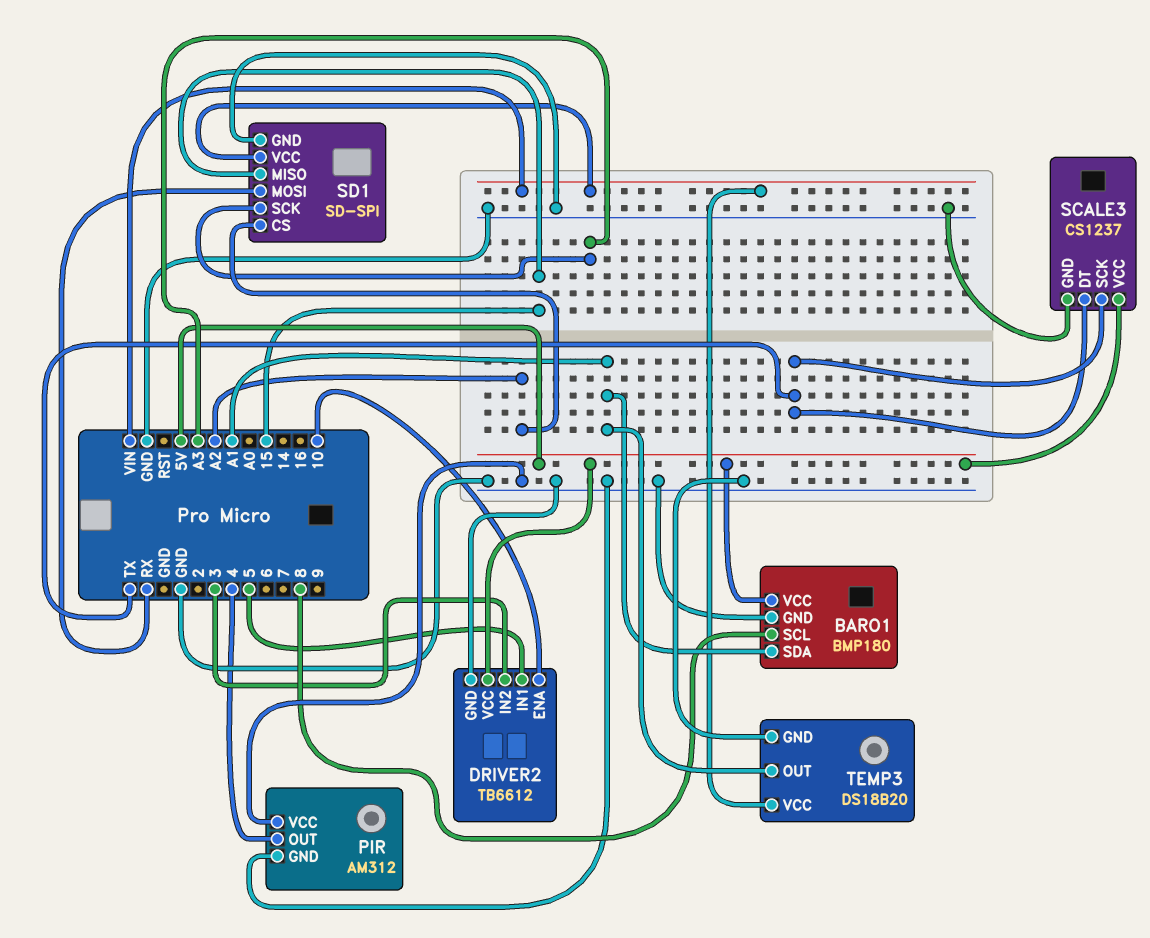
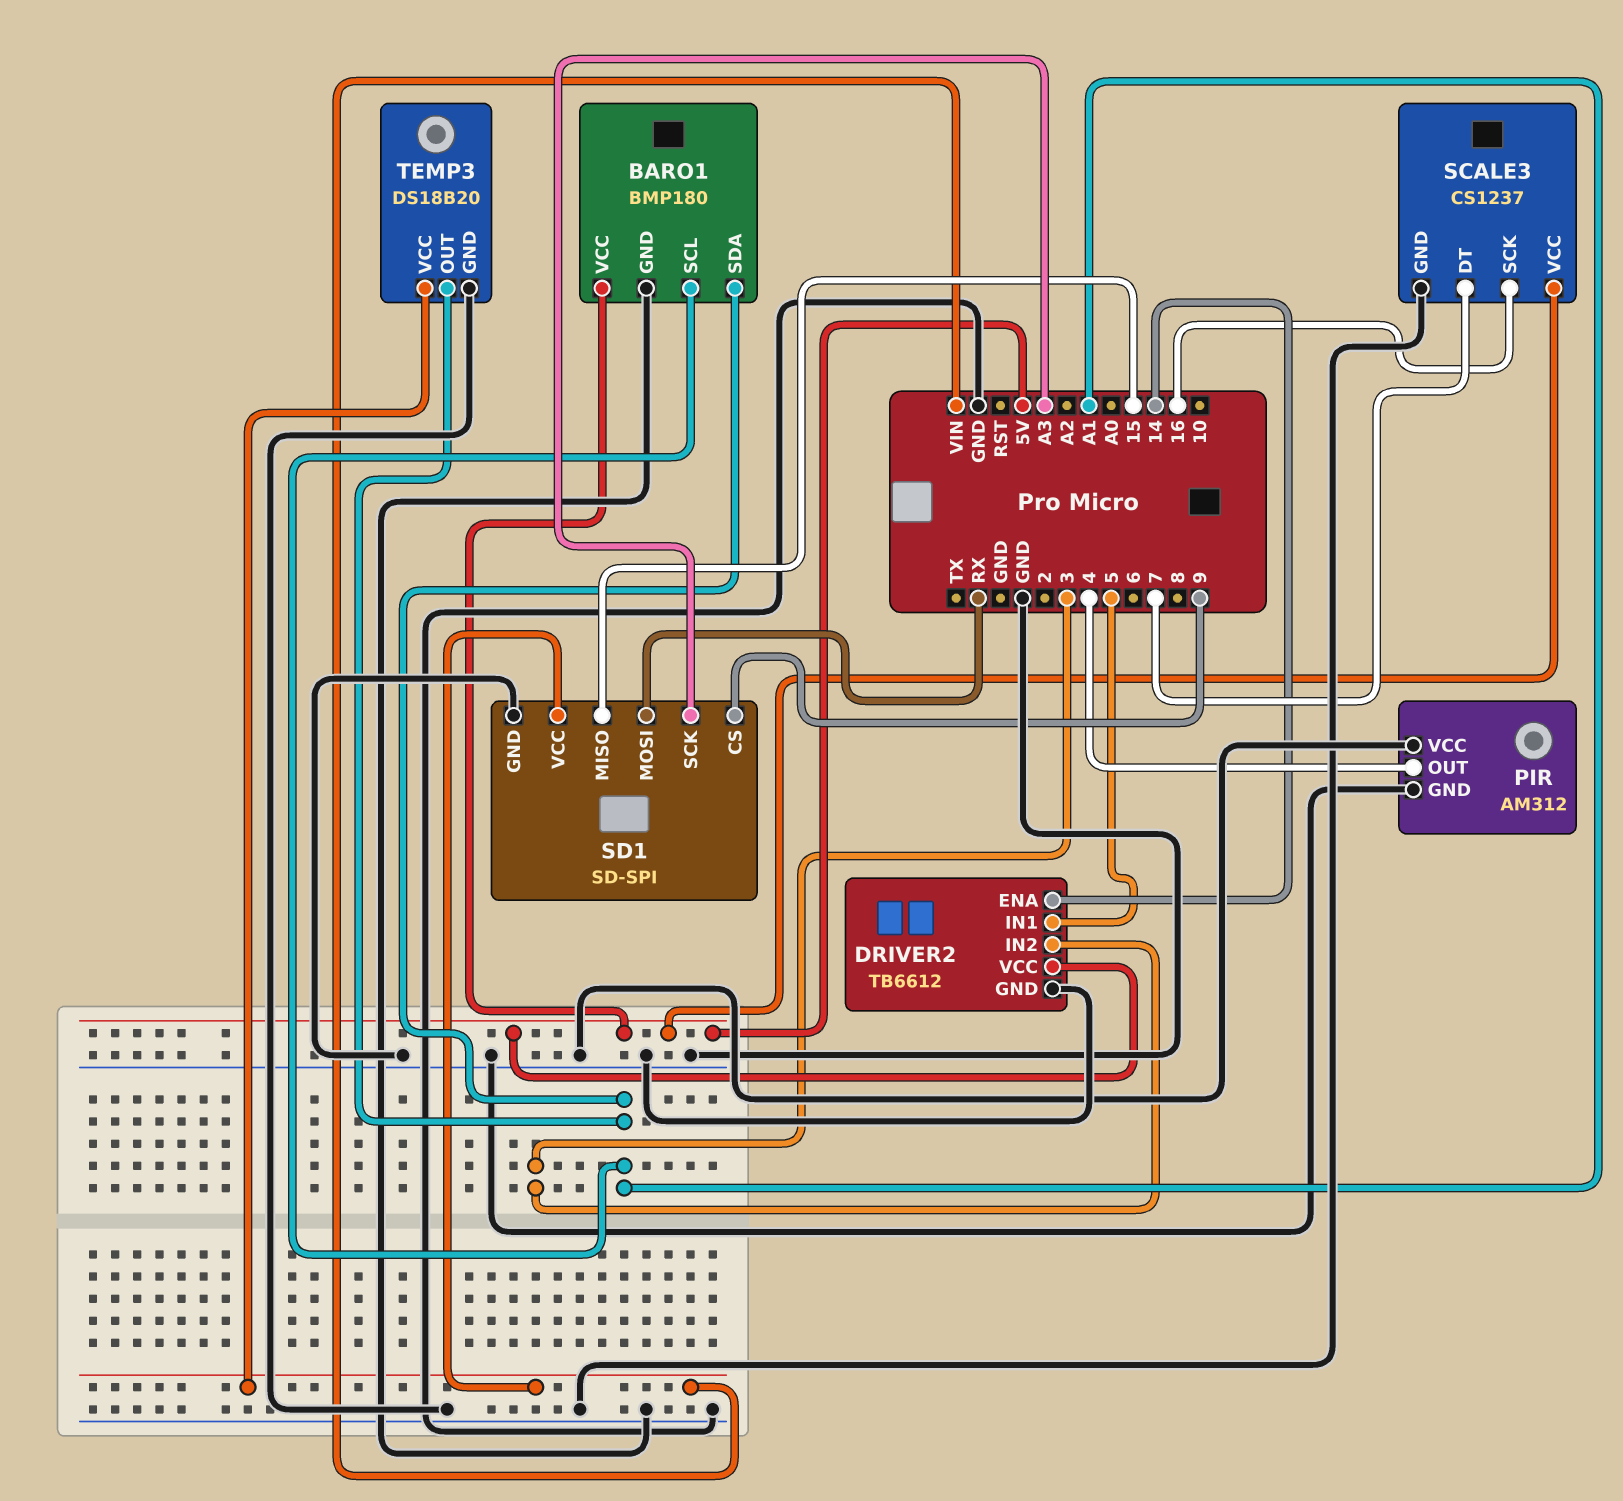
BARO1 pin SCL: 8 -> A1
DRIVER2 pin ENA: 10 -> 14
SCALE3 pin DT: TX -> 7
SCALE3 pin SCK: TX -> 16
SD1 pin CS: A2 -> 9

